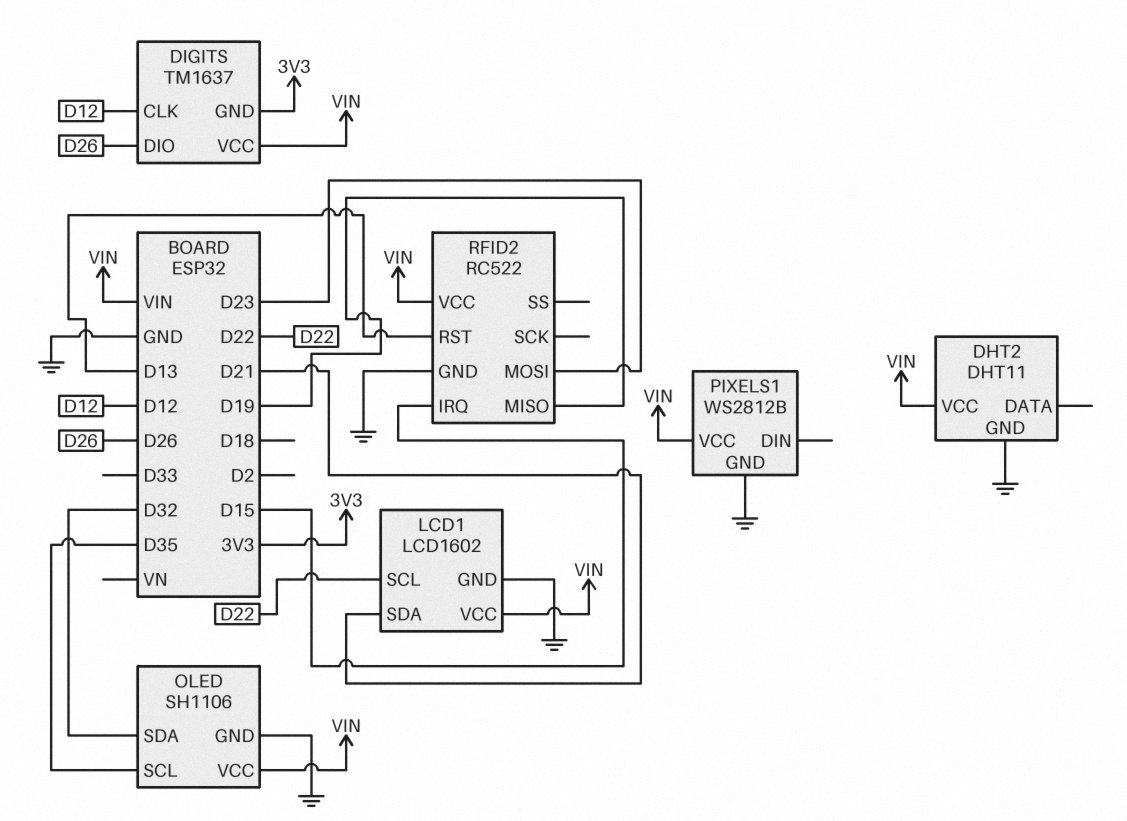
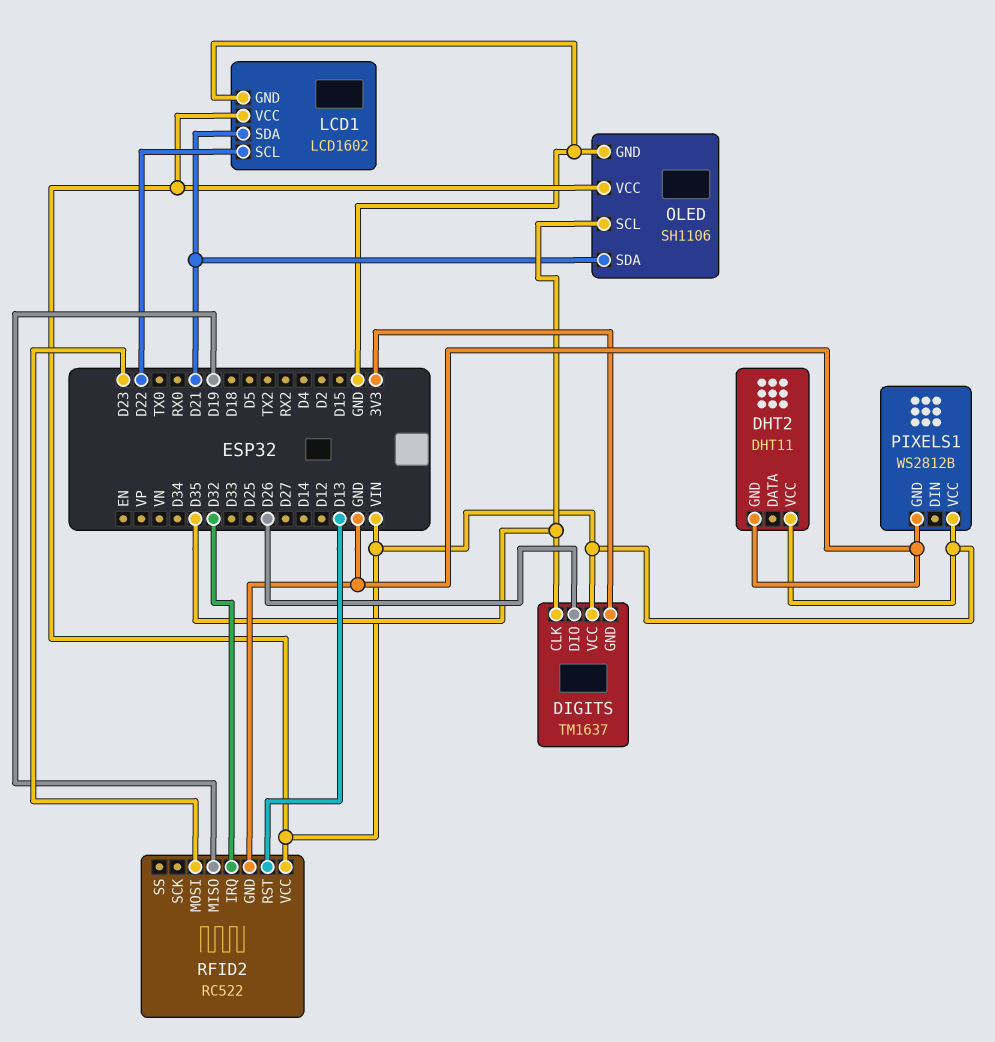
DIGITS pin CLK: D12 -> D35
OLED pin SDA: D32 -> D21
RFID2 pin IRQ: D15 -> D32

